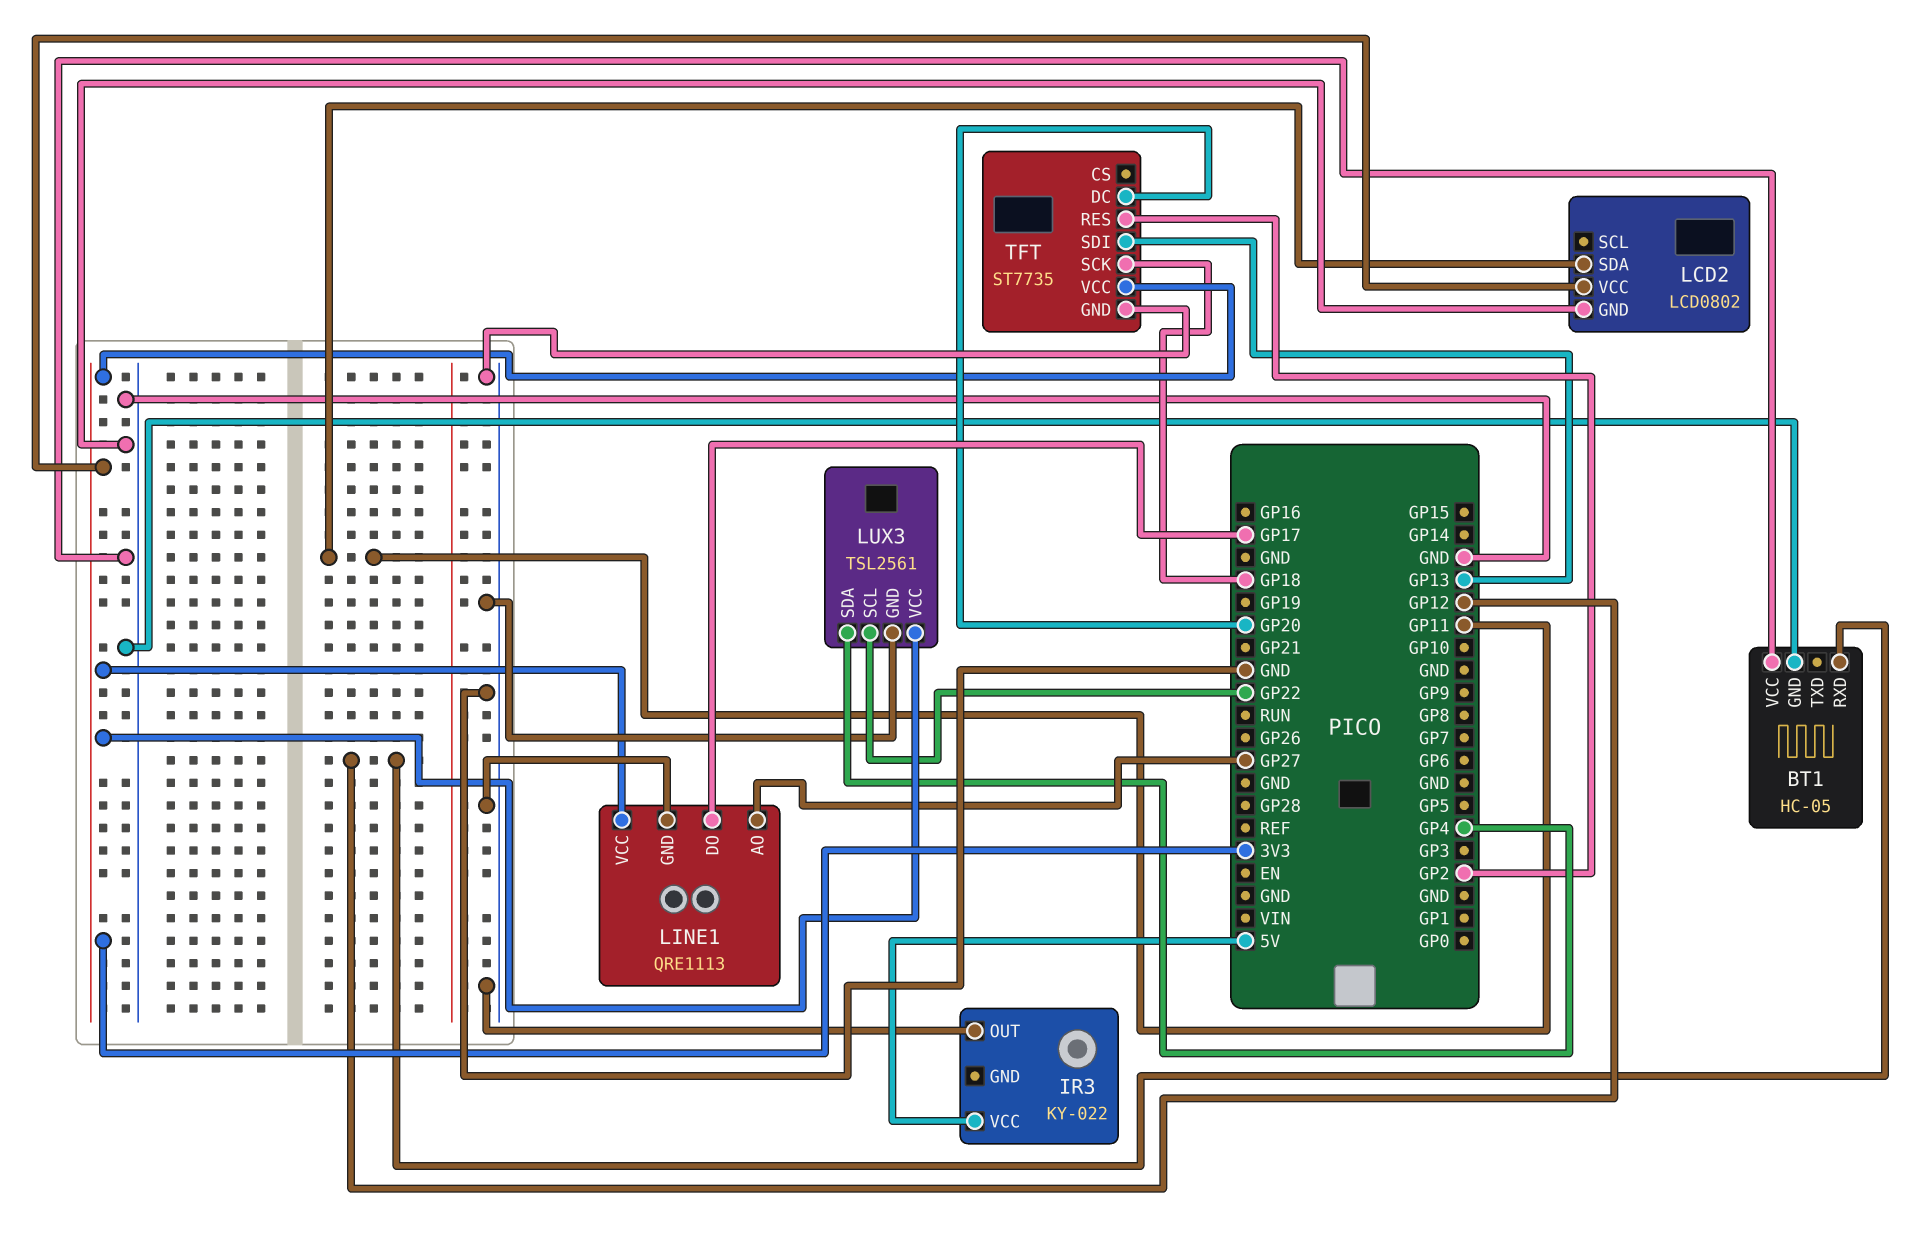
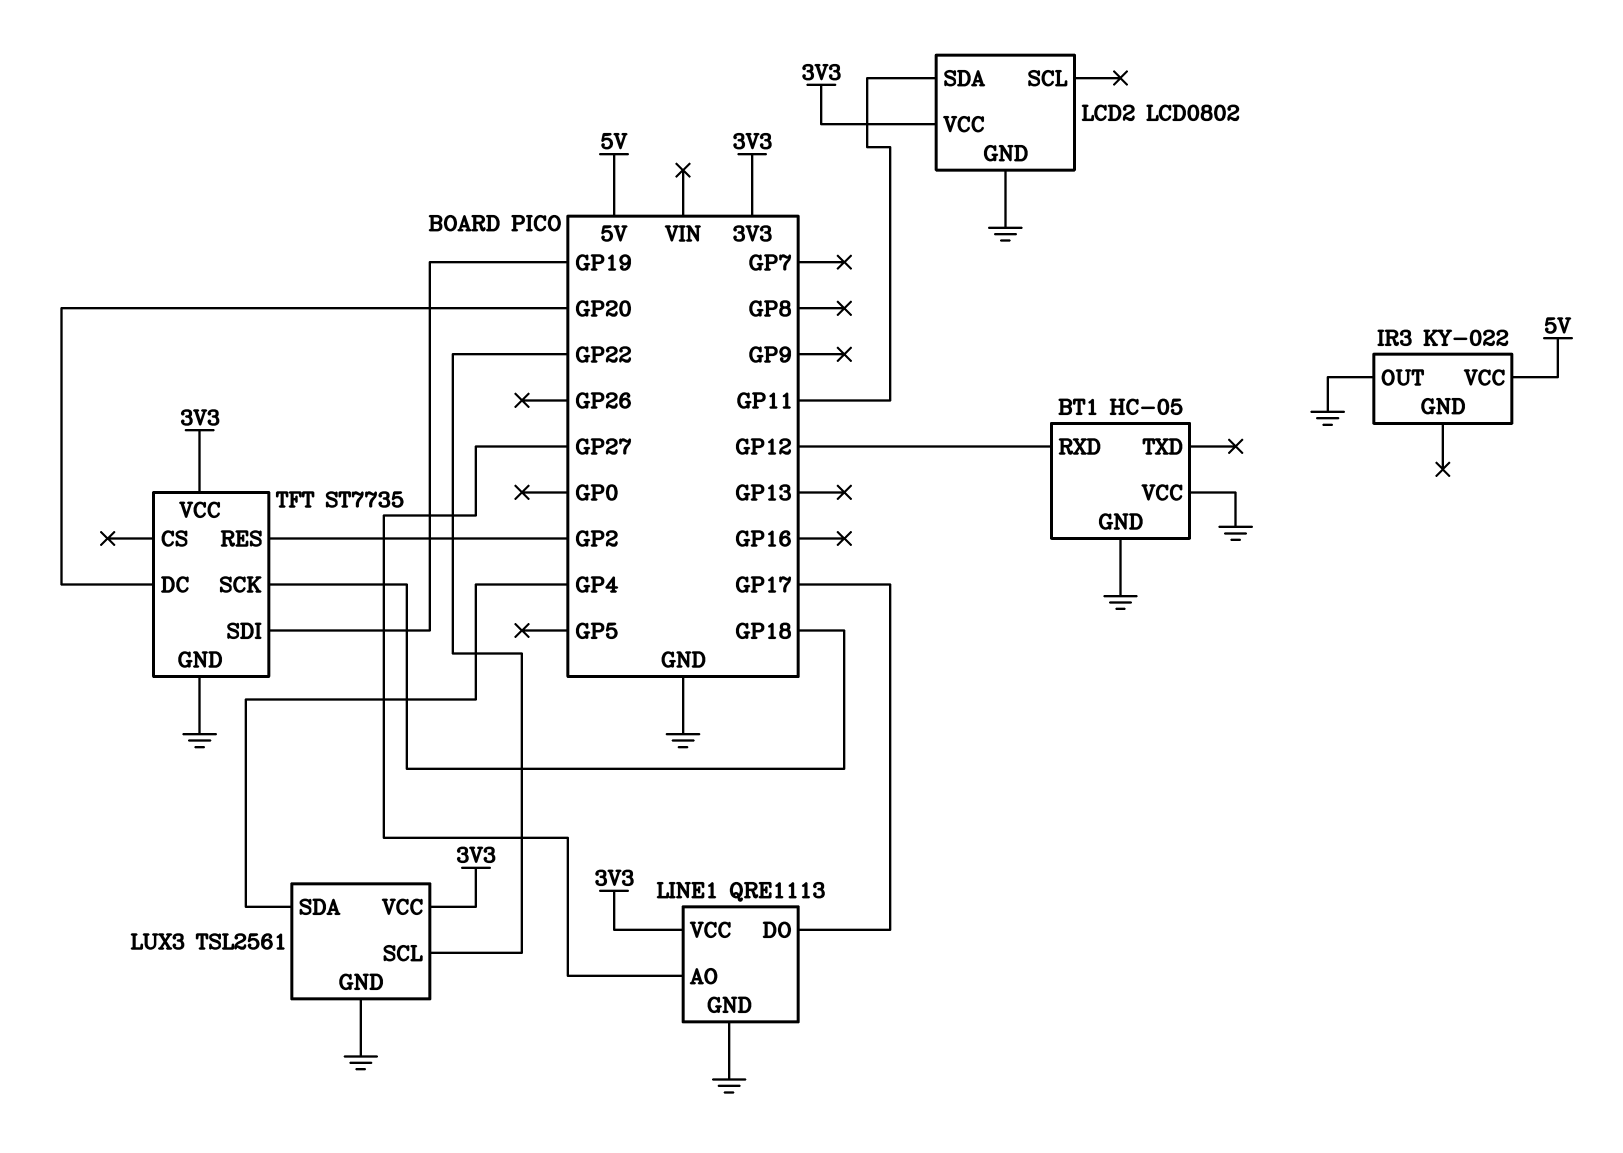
TFT pin SDI: GP13 -> GP19

